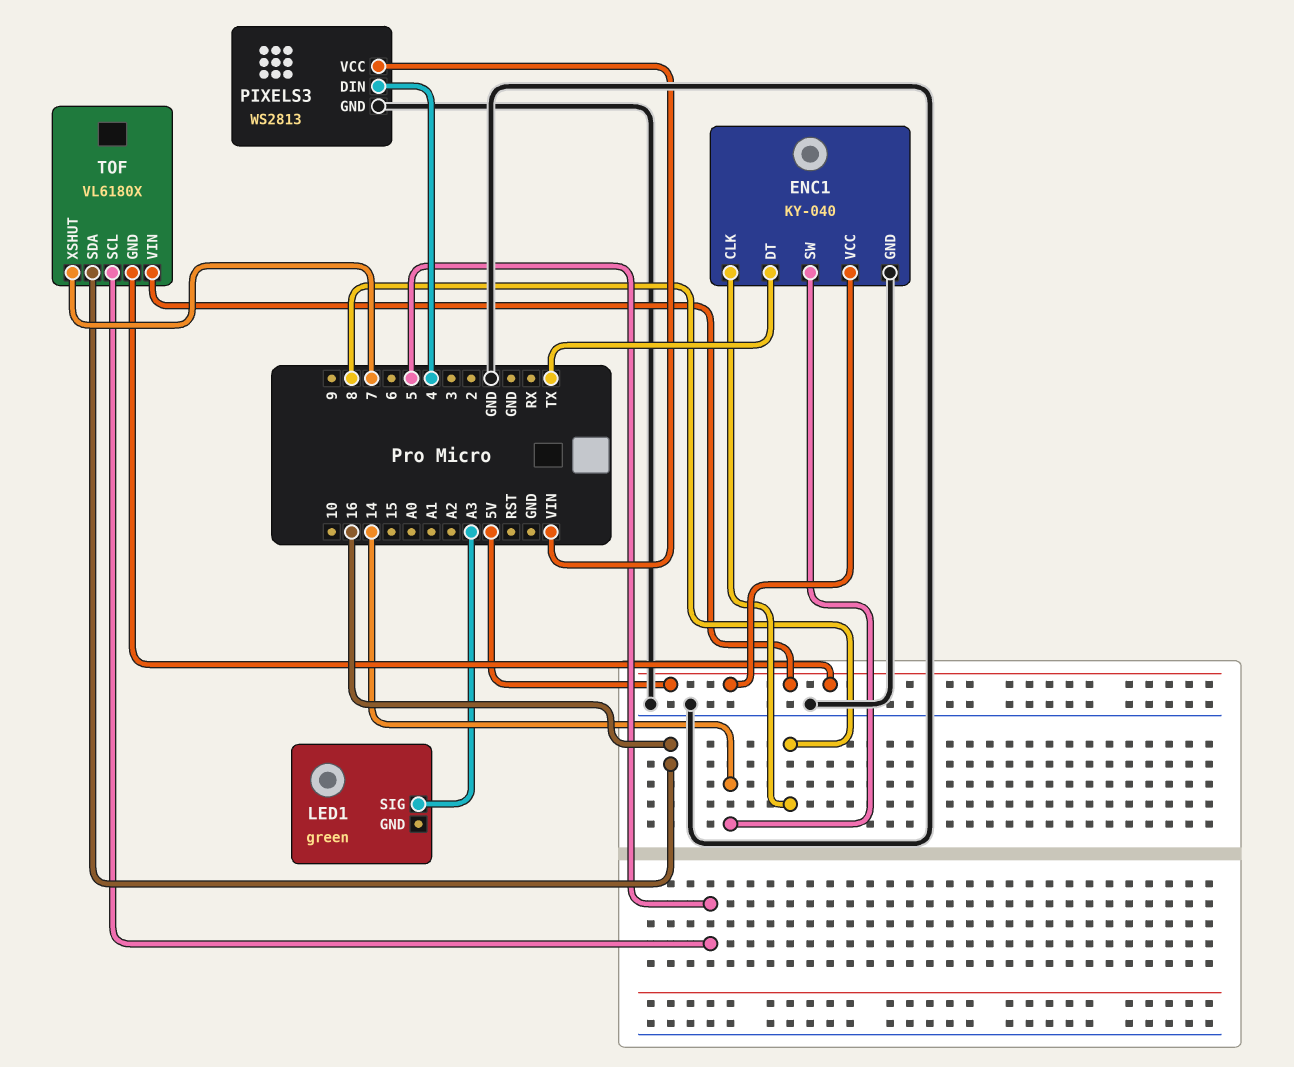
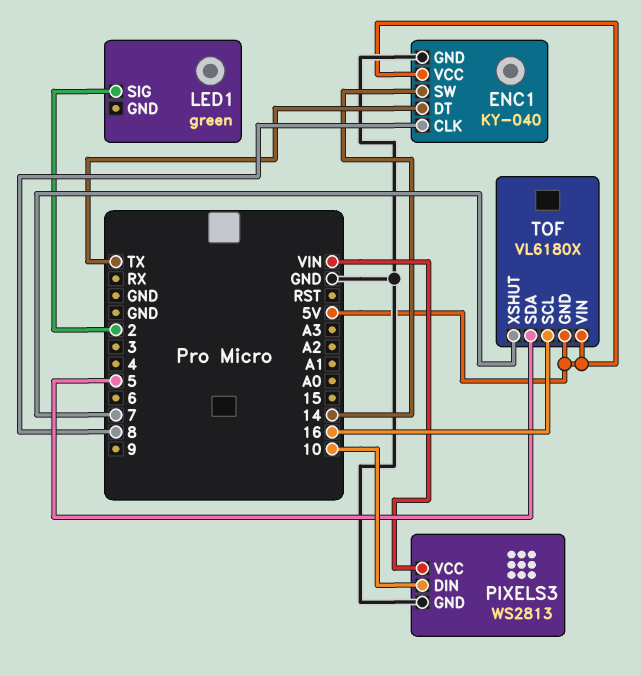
LED1 pin SIG: A3 -> 2
PIXELS3 pin DIN: 4 -> 10
TOF pin SCL: 5 -> 16
TOF pin SDA: 16 -> 5

